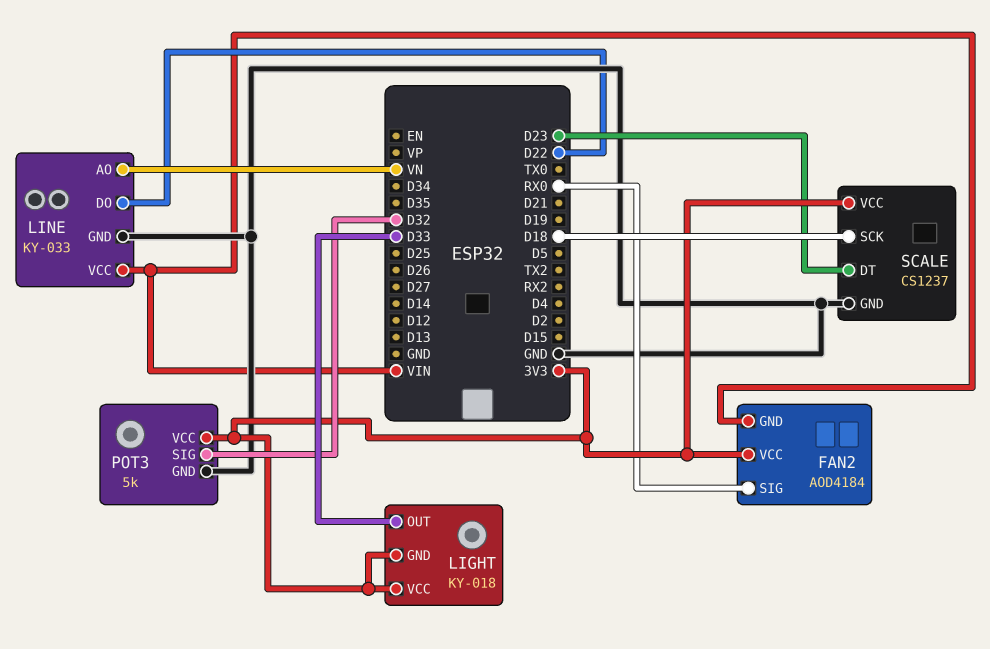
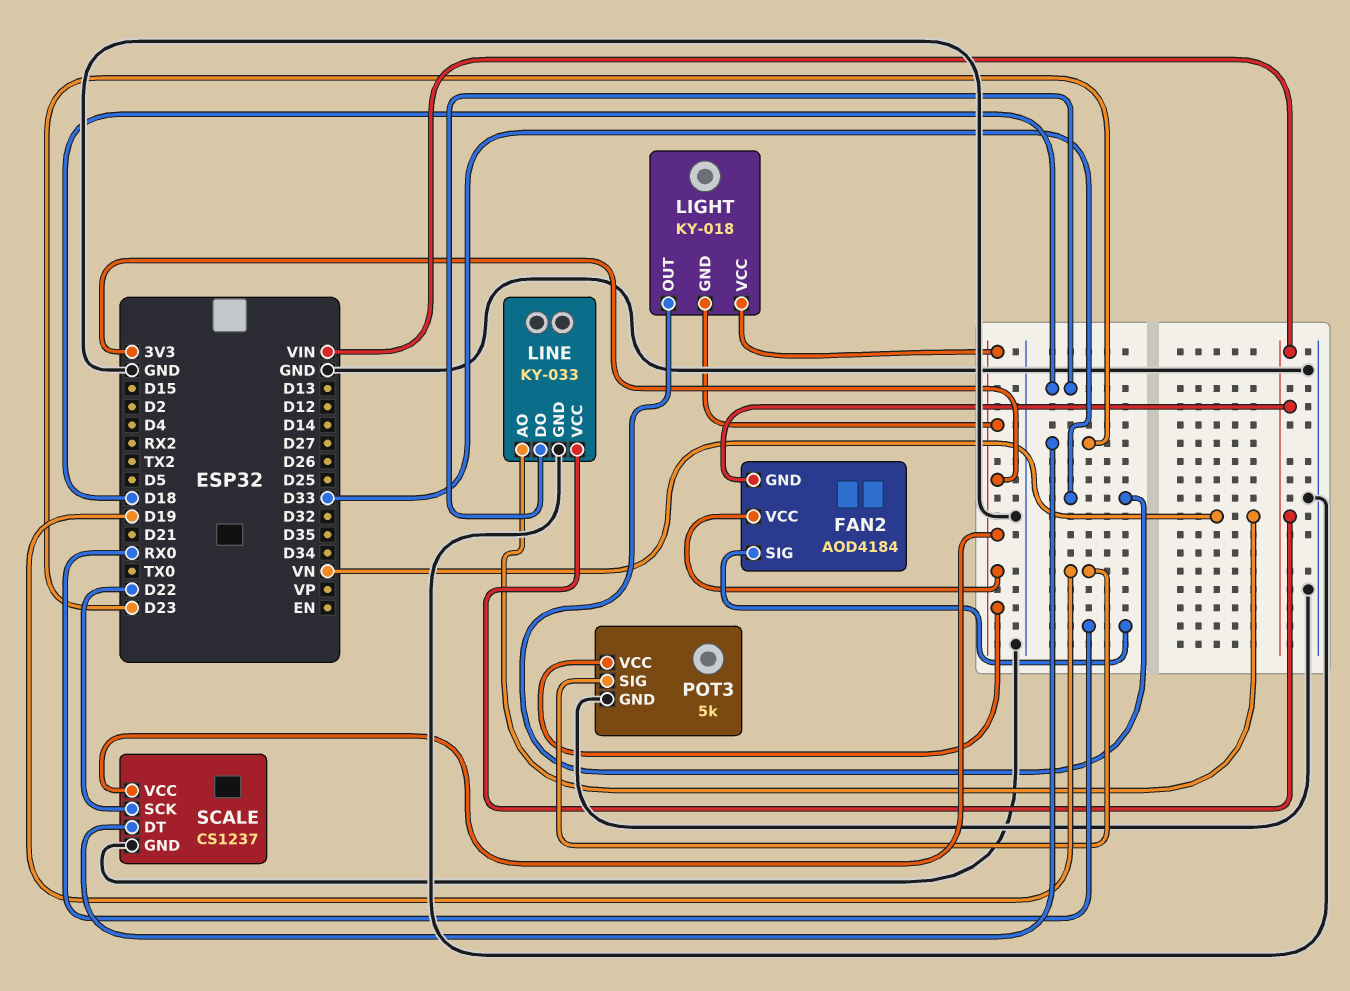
LINE pin DO: D22 -> D18
POT3 pin SIG: D32 -> D19
SCALE pin SCK: D18 -> D22

